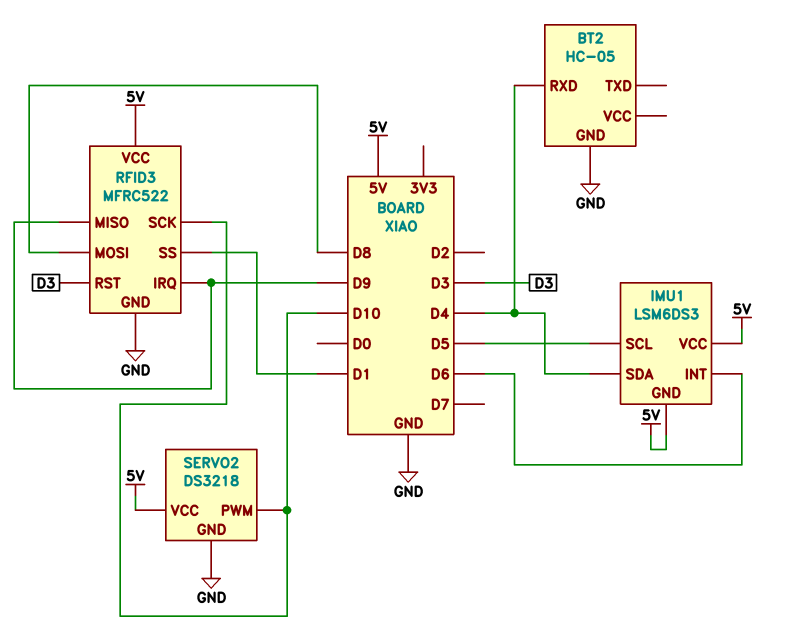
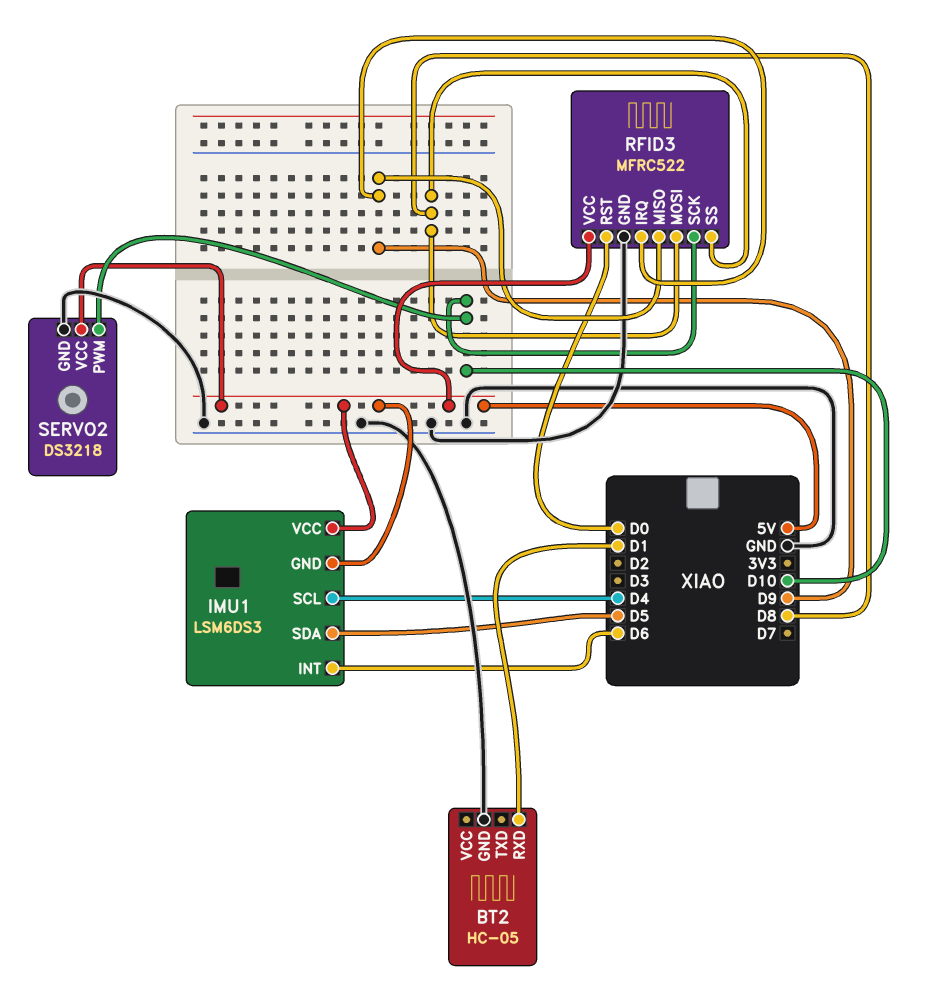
BT2 pin RXD: D4 -> D1
IMU1 pin SCL: D5 -> D4
IMU1 pin SDA: D4 -> D5
RFID3 pin RST: D3 -> D0
RFID3 pin SS: D1 -> D8

